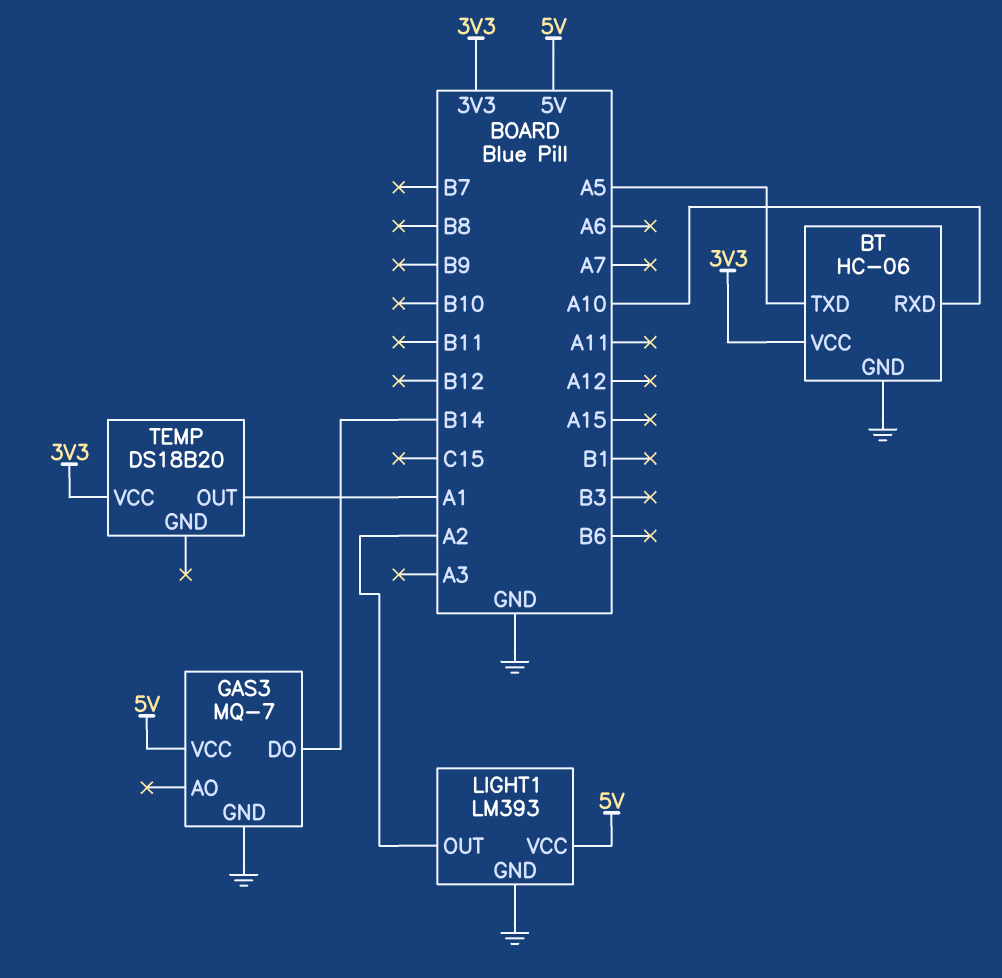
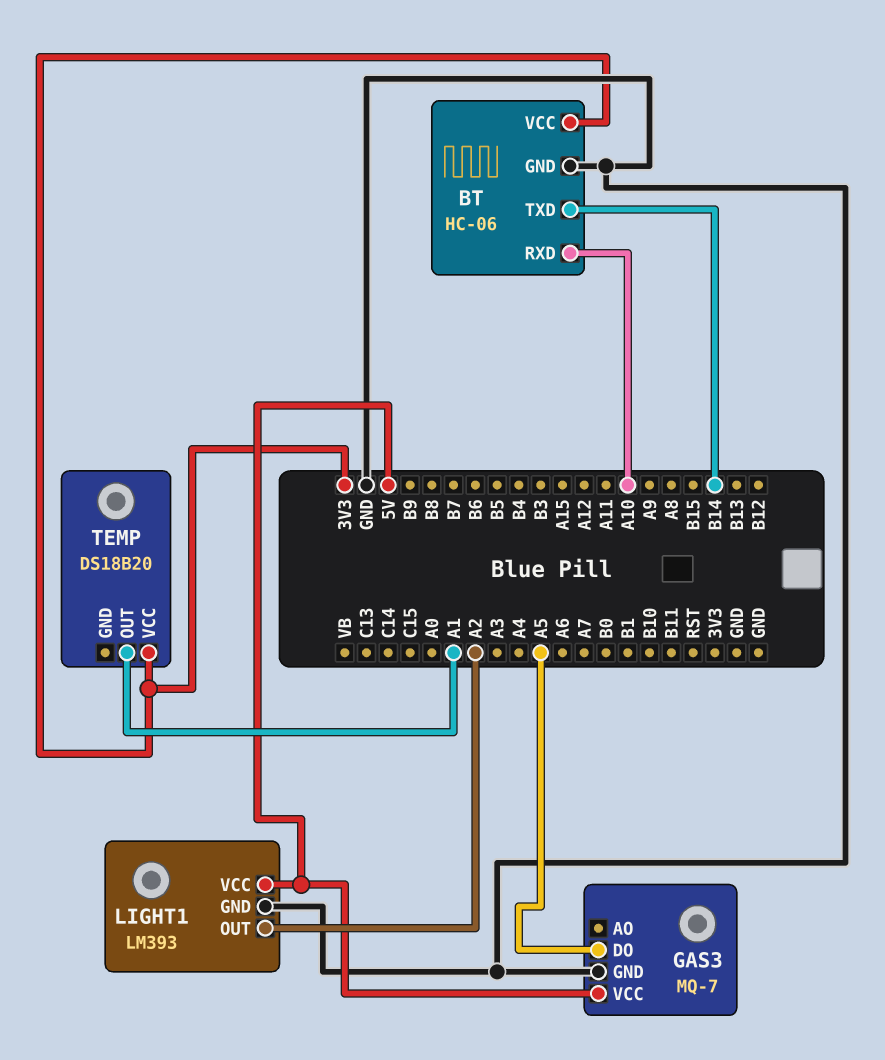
BT pin TXD: A5 -> B14
GAS3 pin DO: B14 -> A5

